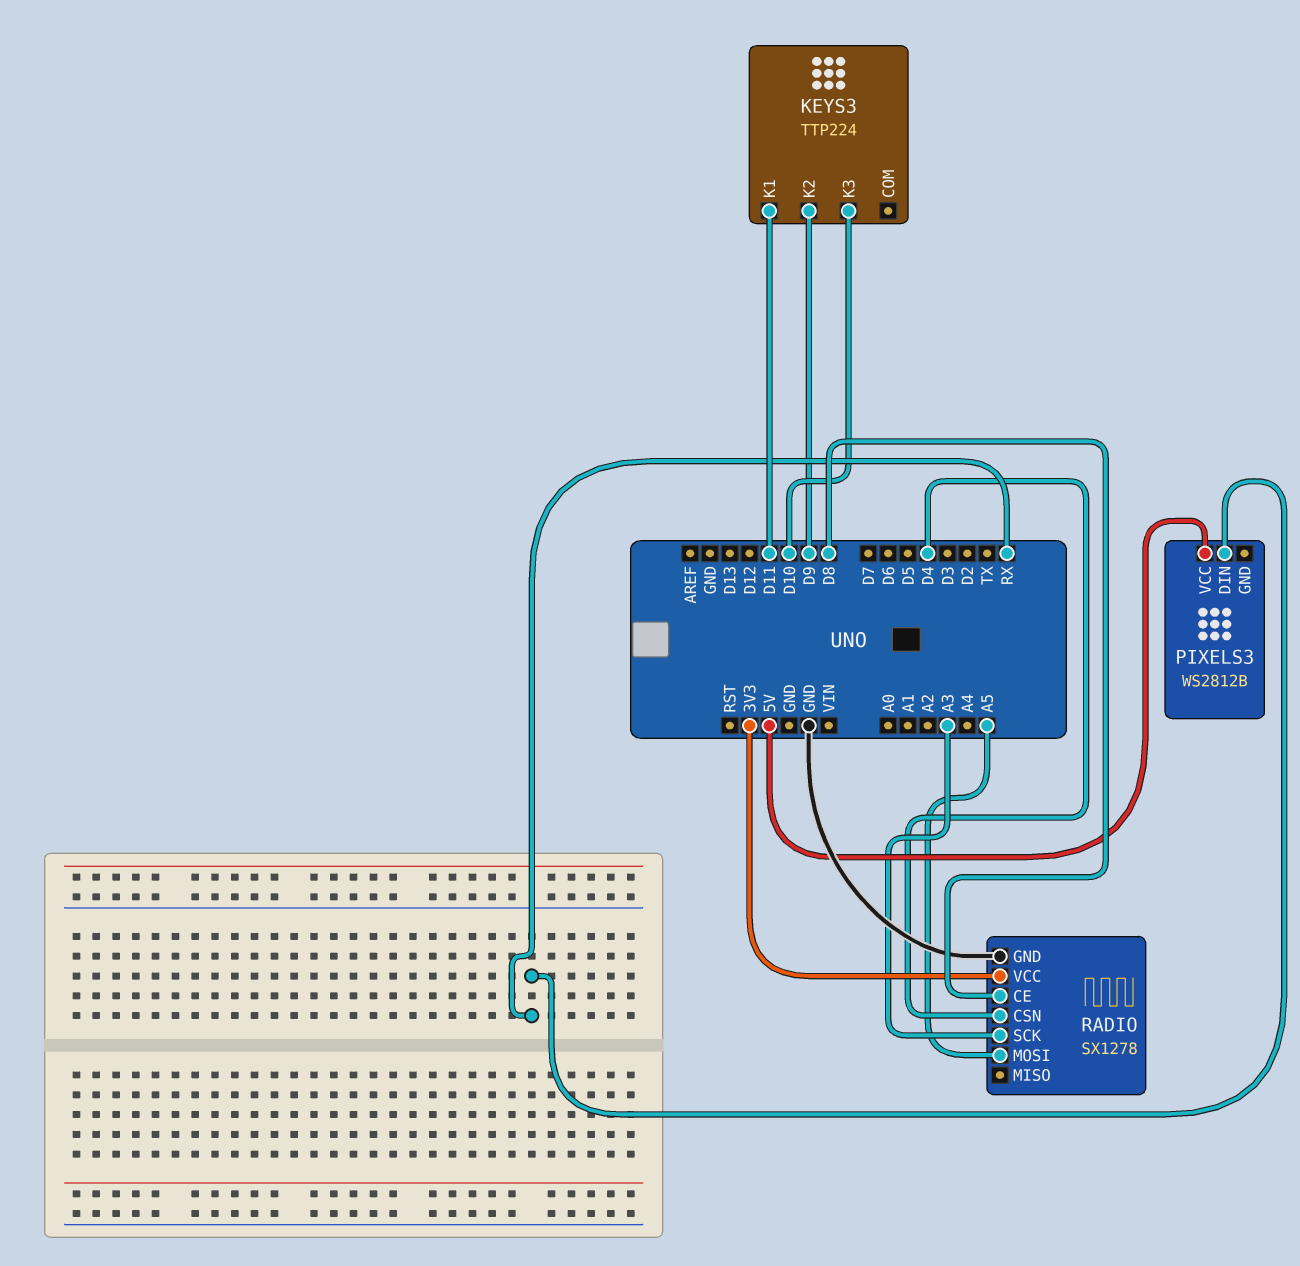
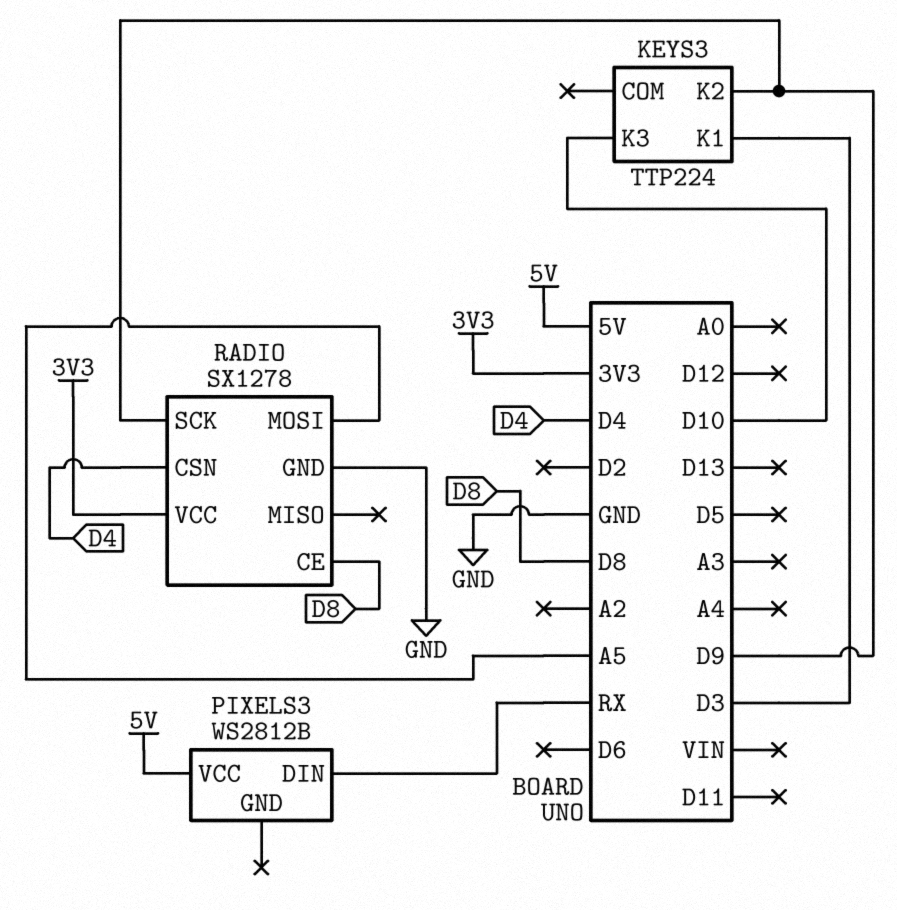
KEYS3 pin K1: D11 -> D3
RADIO pin SCK: A3 -> D9

